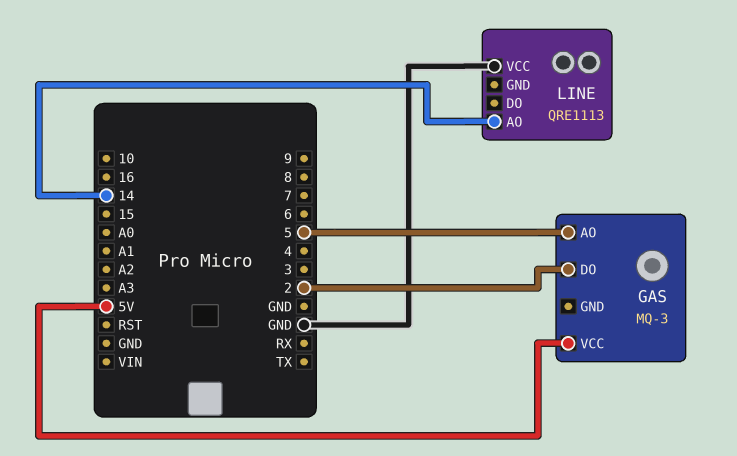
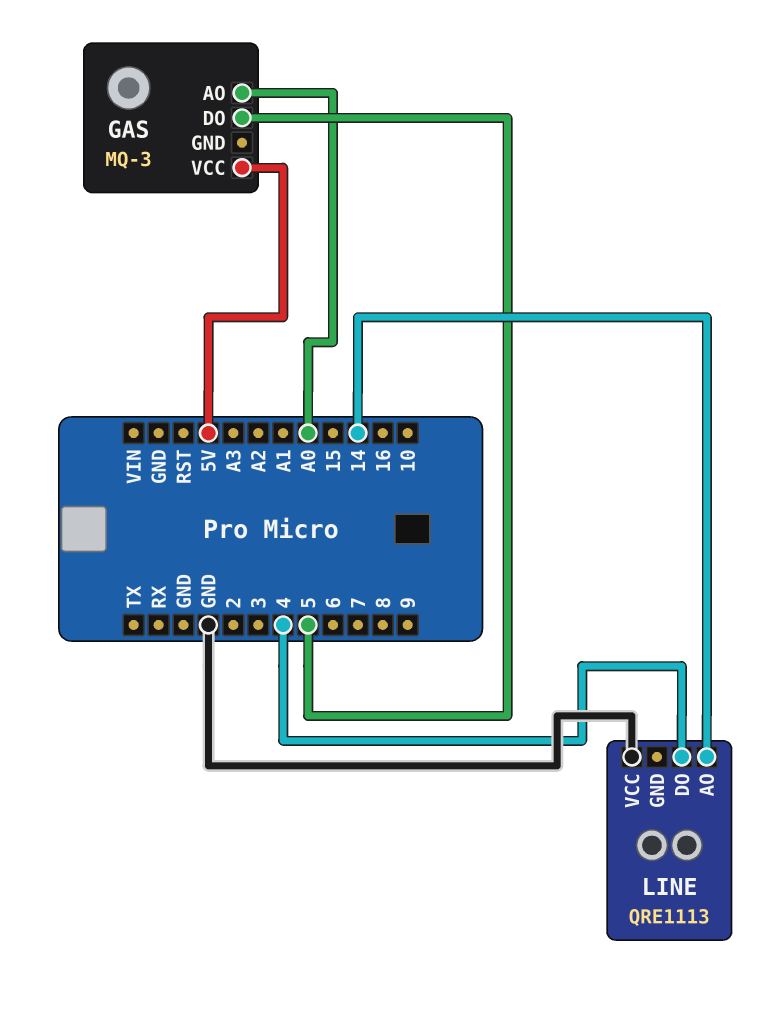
GAS pin AO: 5 -> A0
GAS pin DO: 2 -> 5
LINE pin DO: none -> 4

